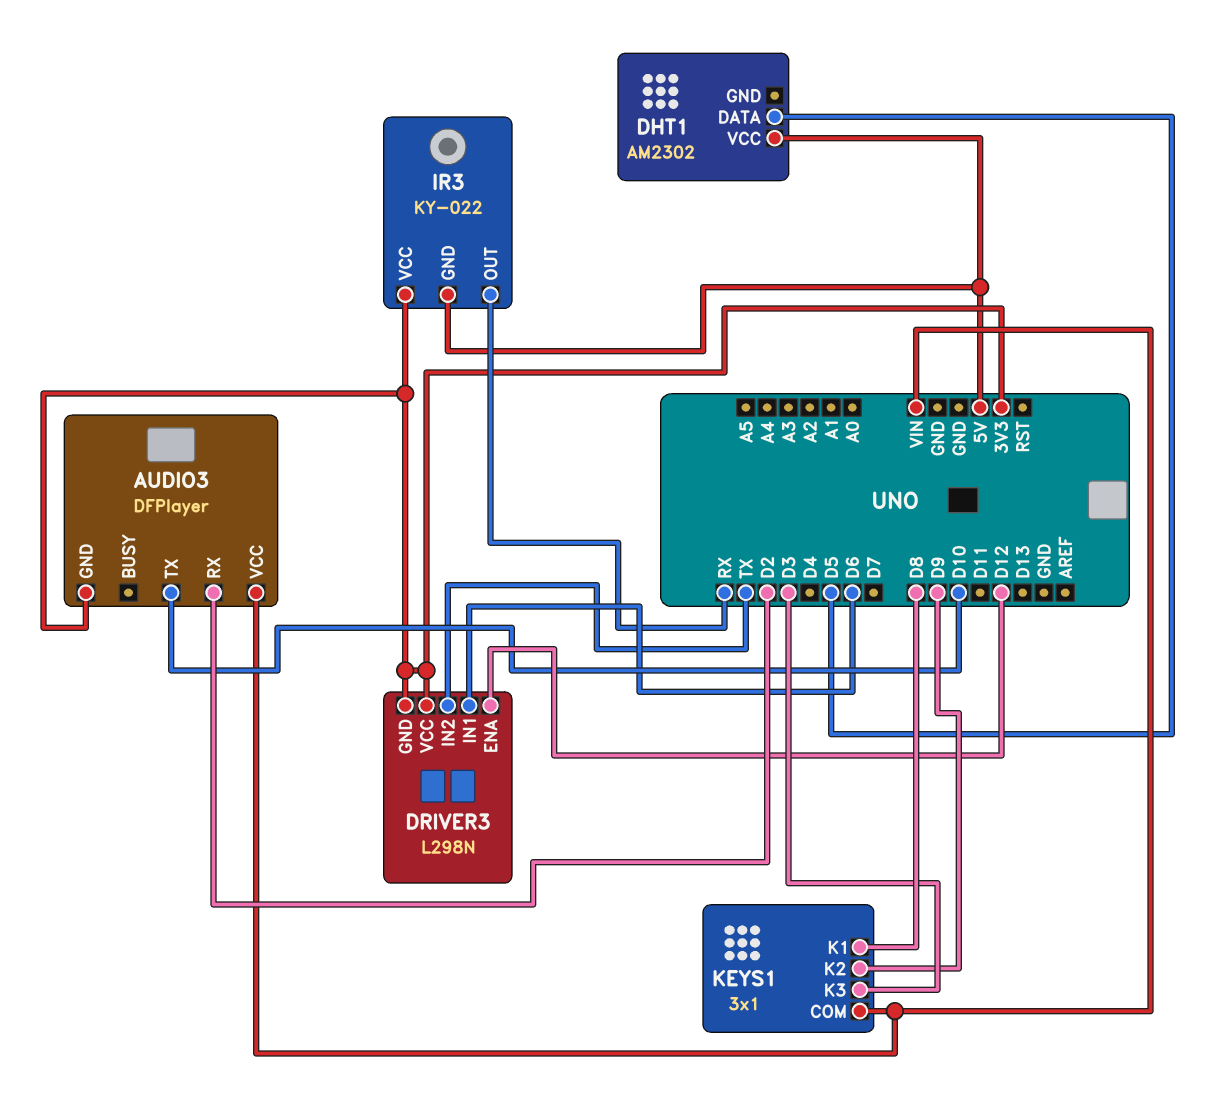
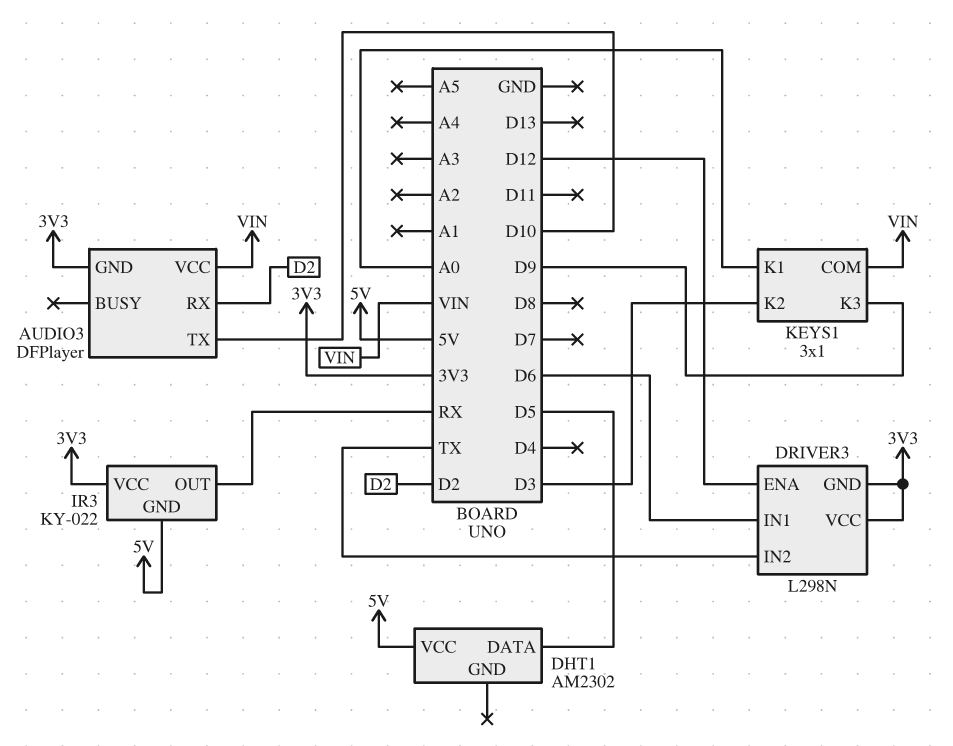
KEYS1 pin K1: D8 -> A0
KEYS1 pin K2: D9 -> D3
KEYS1 pin K3: D3 -> D9

